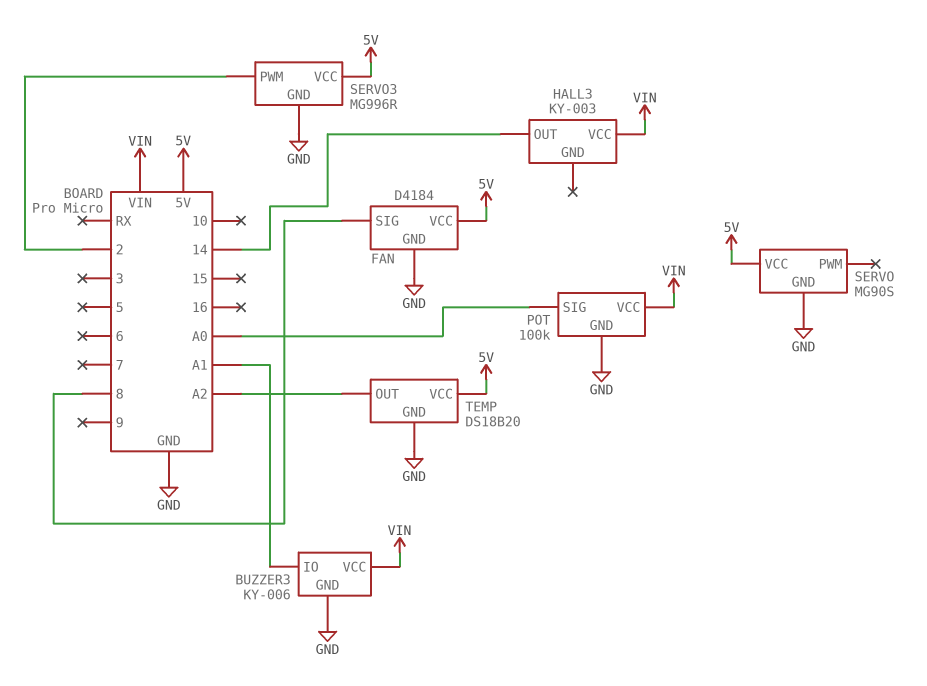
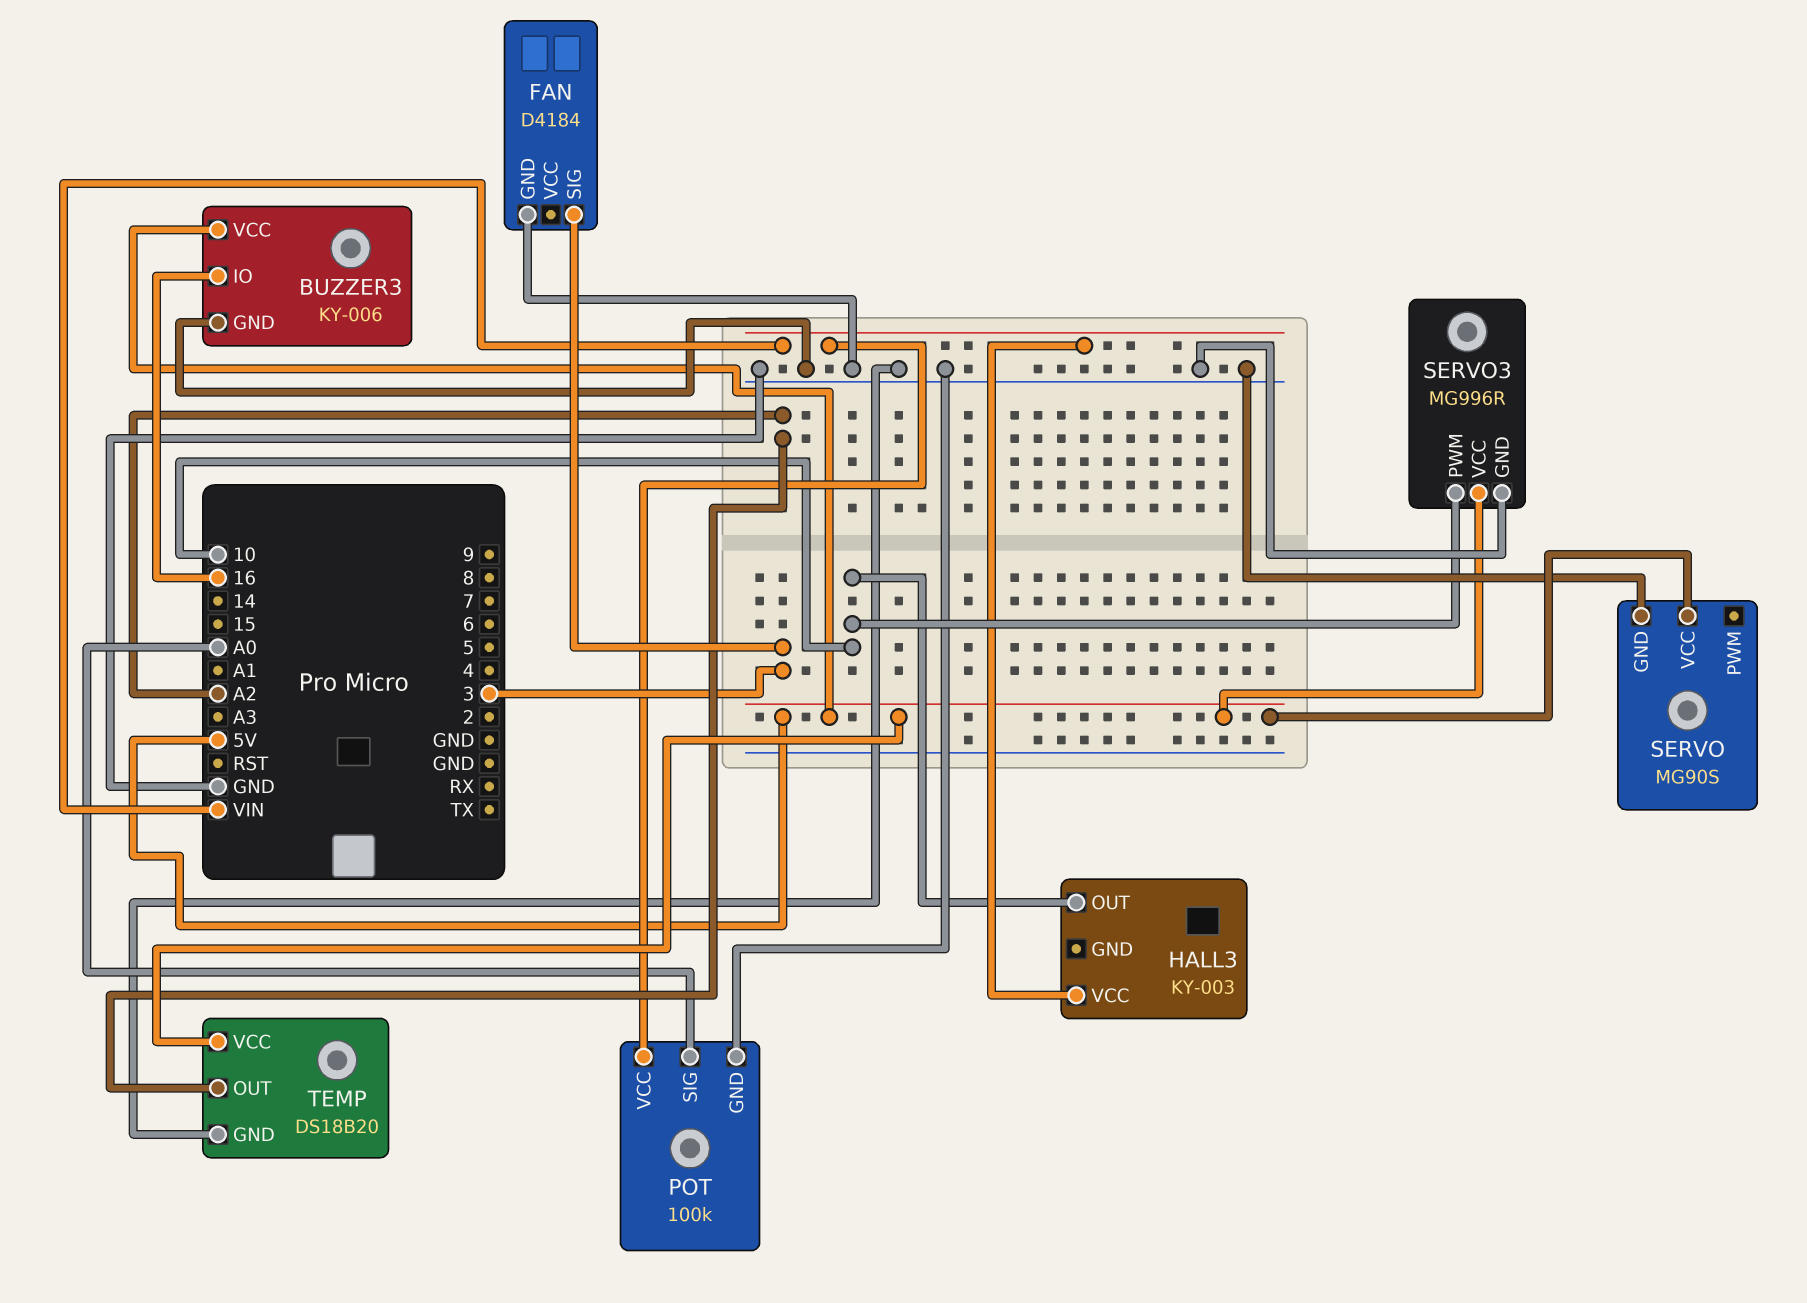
BUZZER3 pin IO: A1 -> 16
BUZZER3 pin VCC: VIN -> 5V
FAN pin SIG: 8 -> 3
FAN pin VCC: 5V -> none
HALL3 pin OUT: 14 -> 10
SERVO3 pin PWM: 2 -> 10

